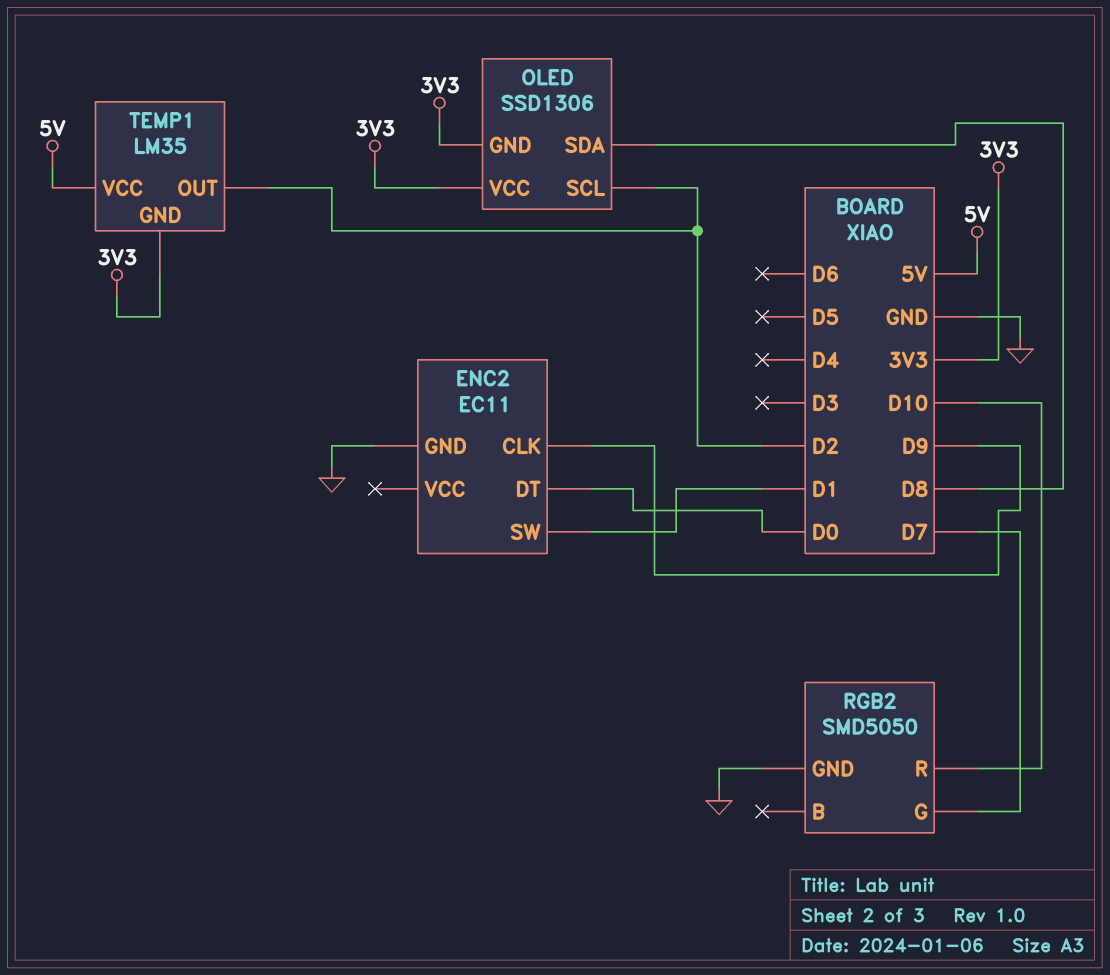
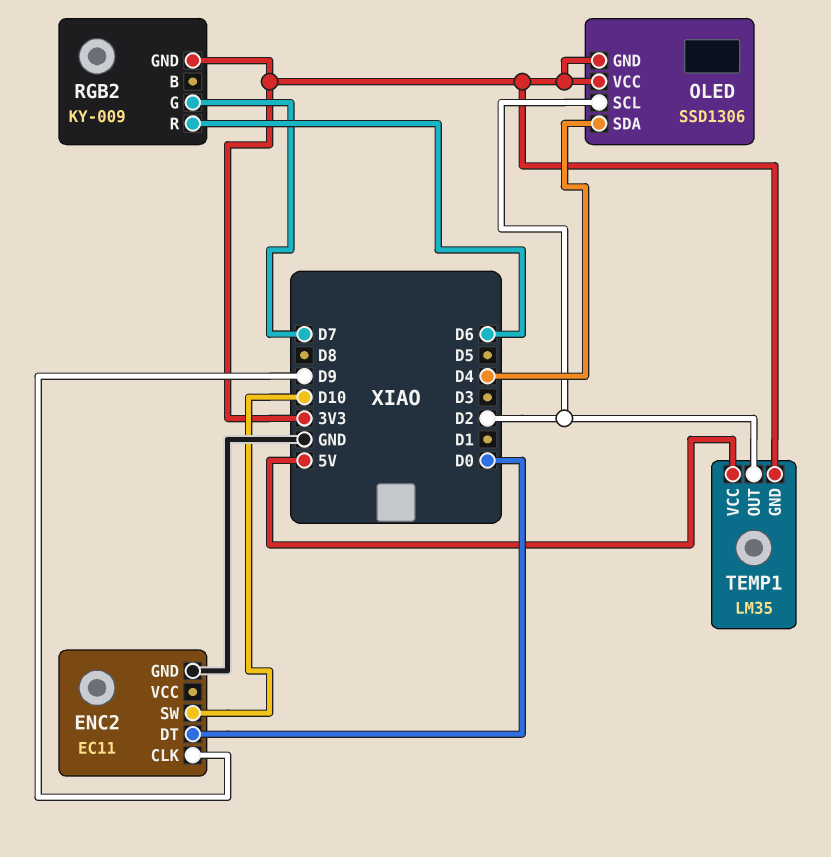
ENC2 pin SW: D1 -> D10
OLED pin SDA: D8 -> D4
RGB2: SMD5050 -> KY-009
RGB2 pin GND: GND -> 3V3
RGB2 pin R: D10 -> D6

